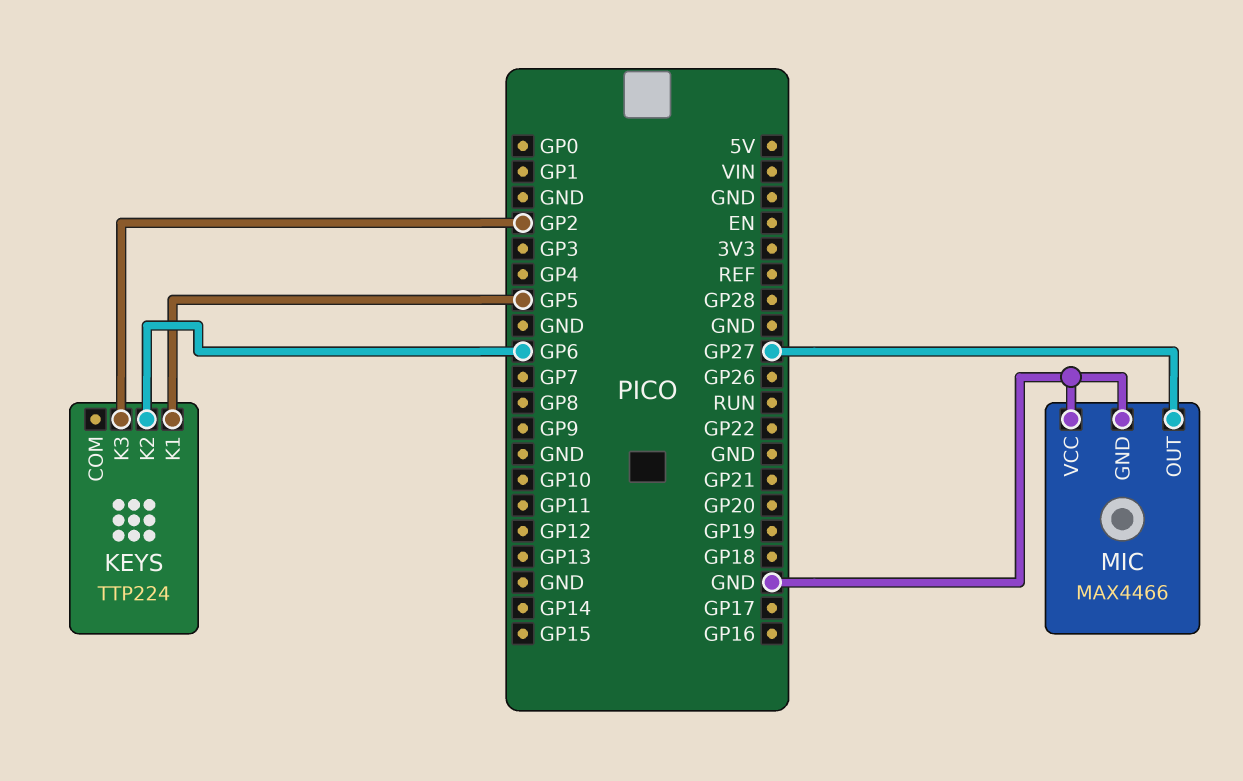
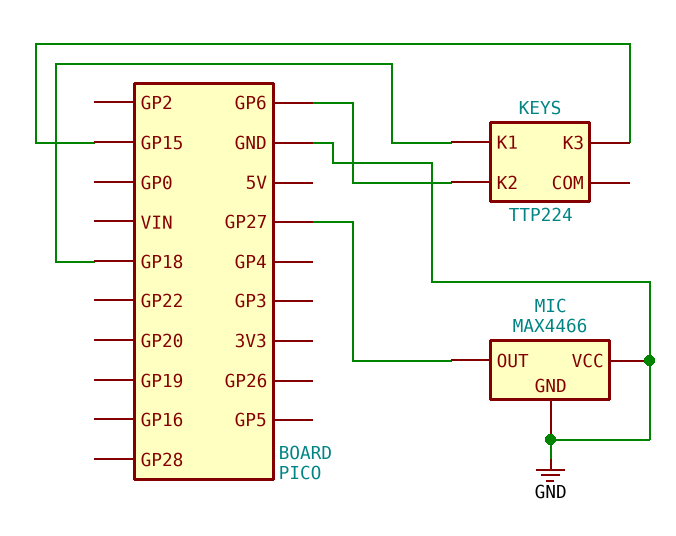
KEYS pin K1: GP5 -> GP18
KEYS pin K3: GP2 -> GP15

